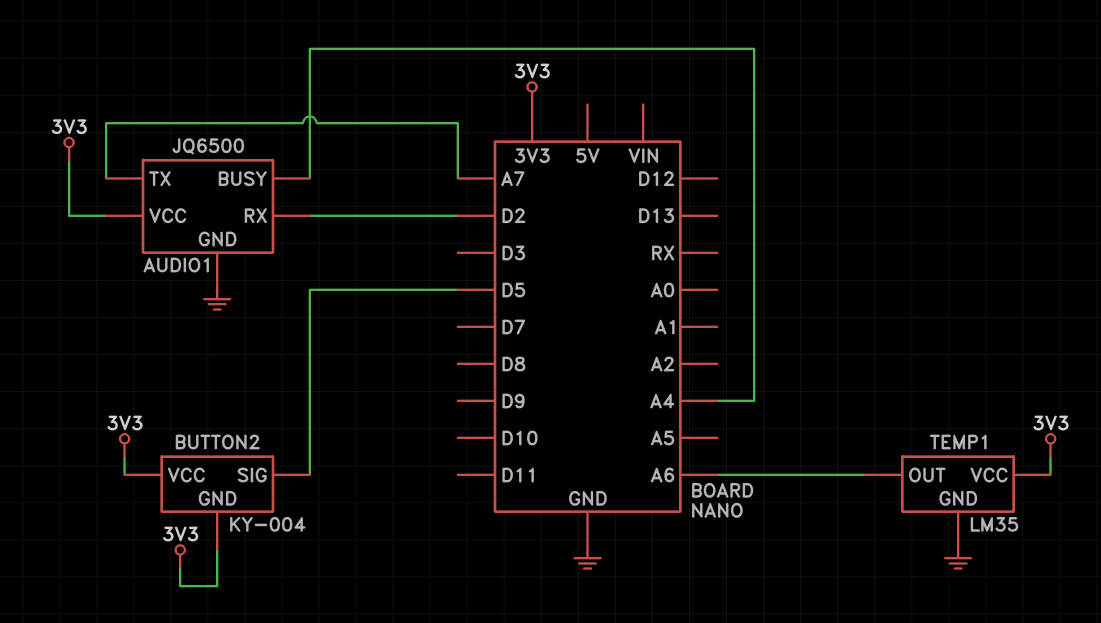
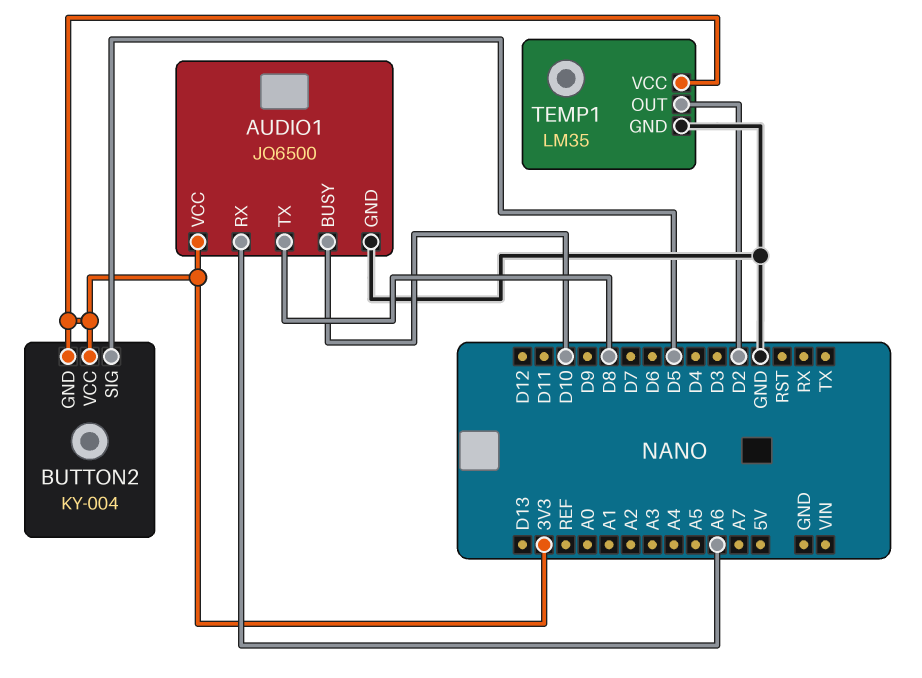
AUDIO1 pin BUSY: A4 -> D10
AUDIO1 pin RX: D2 -> A6
AUDIO1 pin TX: A7 -> D8
TEMP1 pin OUT: A6 -> D2

